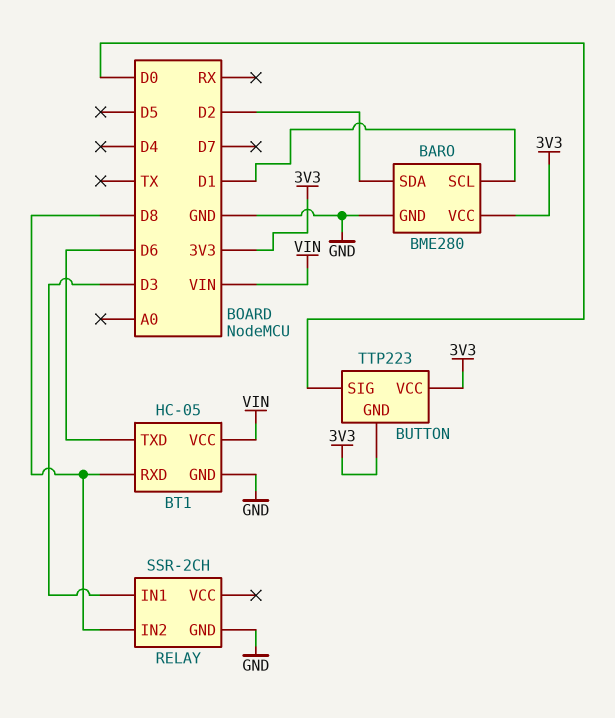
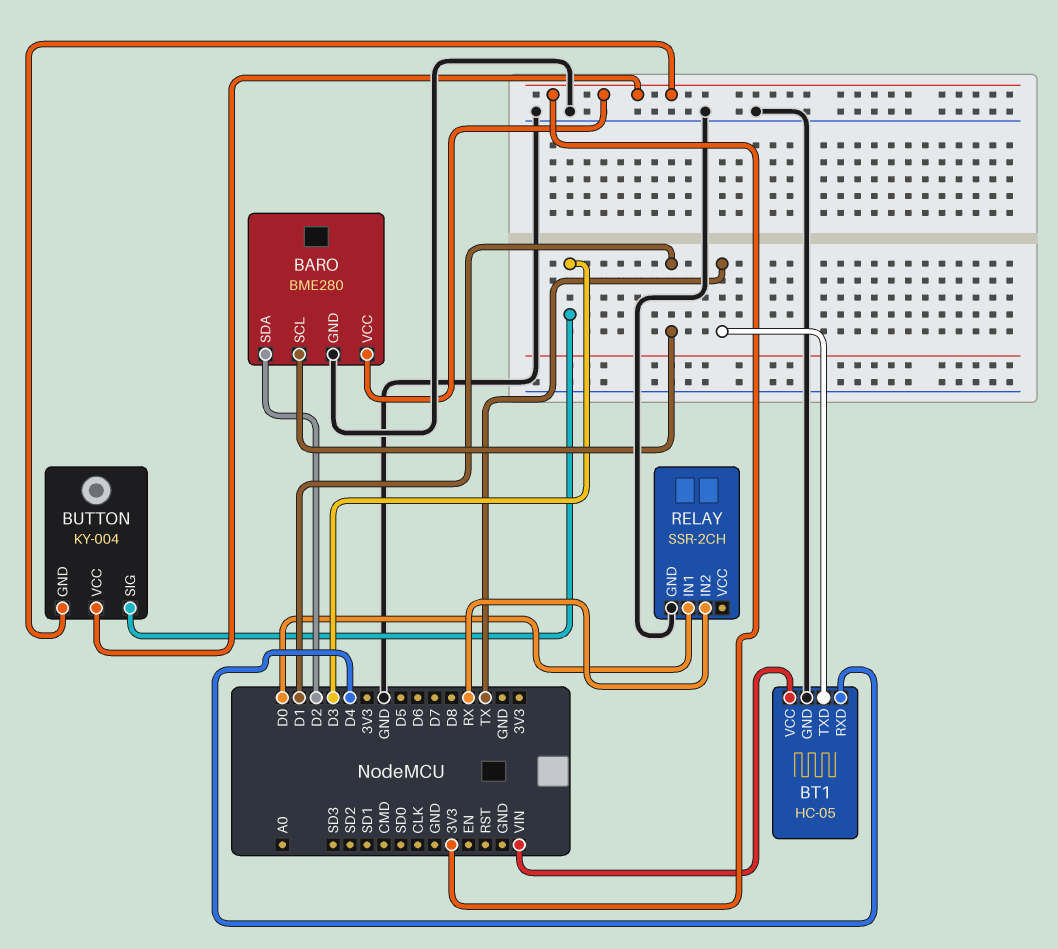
BT1 pin RXD: D8 -> D4
BT1 pin TXD: D6 -> TX
BUTTON: TTP223 -> KY-004
BUTTON pin SIG: D0 -> D3
RELAY pin IN1: D3 -> D0
RELAY pin IN2: D8 -> RX

